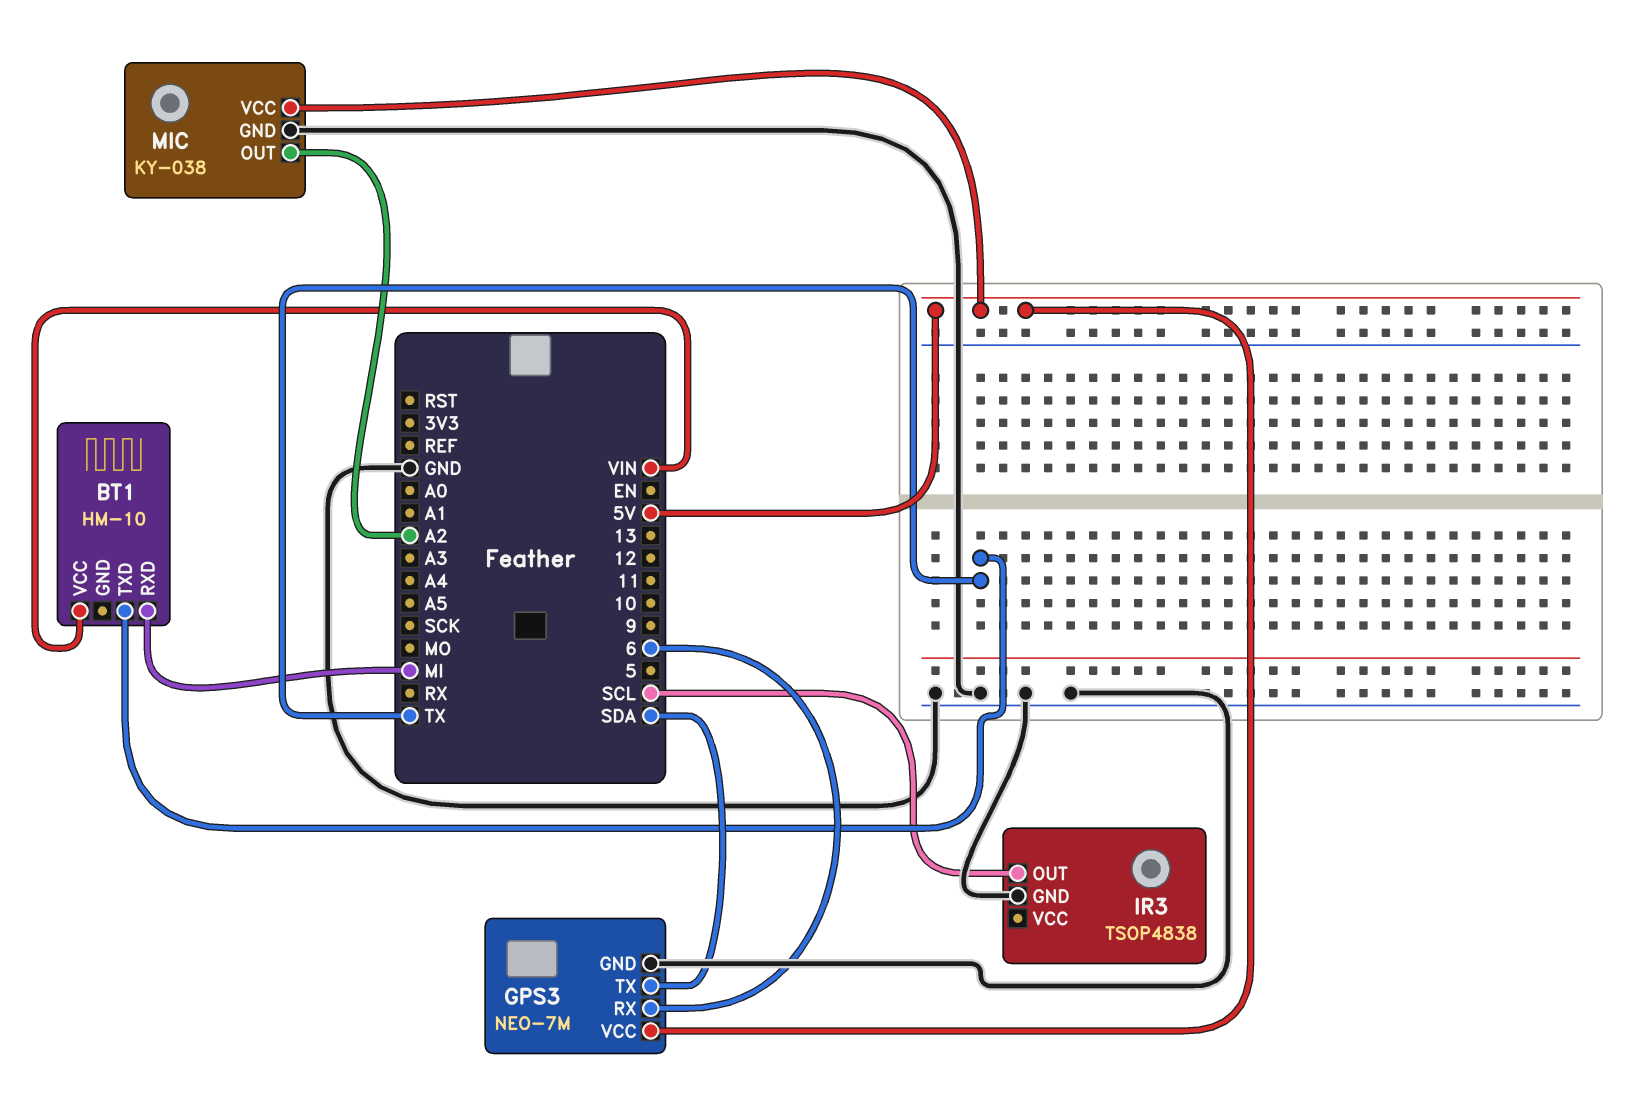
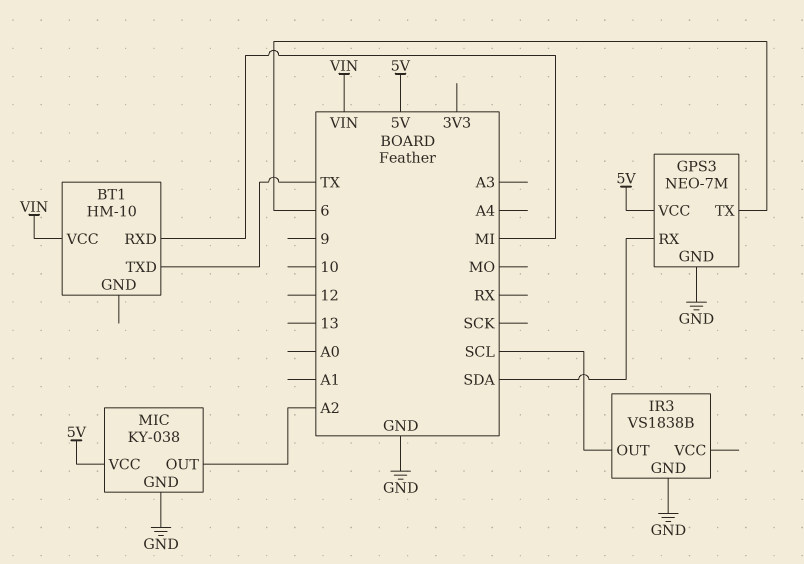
GPS3 pin RX: 6 -> SDA
GPS3 pin TX: SDA -> 6
IR3: TSOP4838 -> VS1838B

